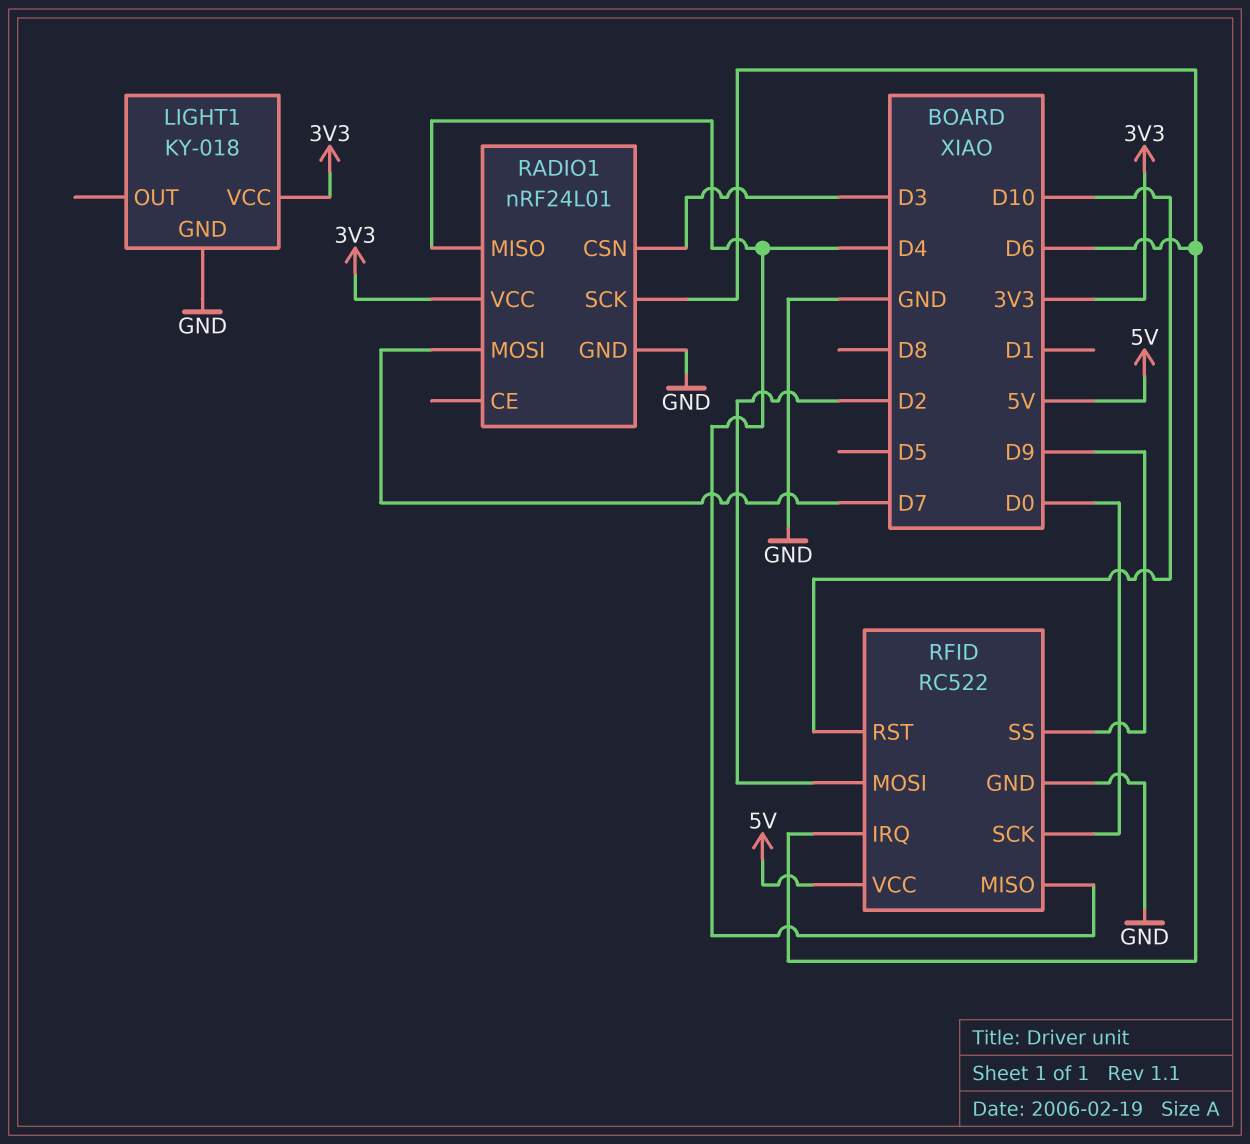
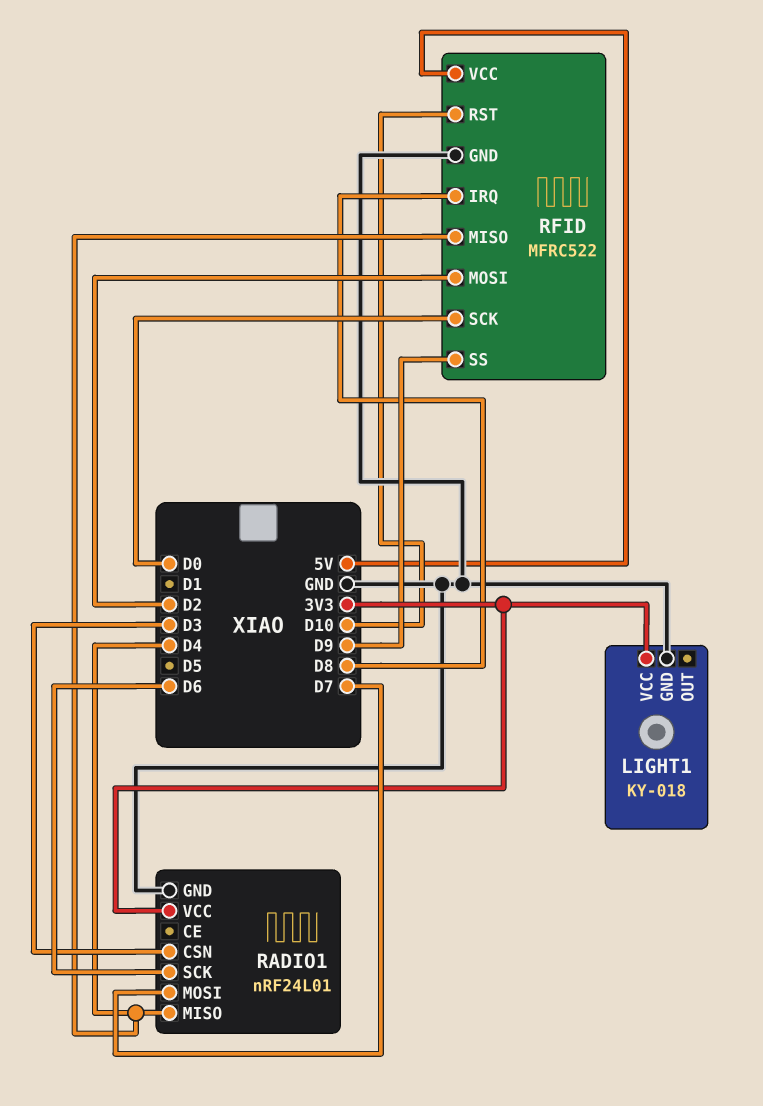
RFID: RC522 -> MFRC522
RFID pin IRQ: D6 -> D8

